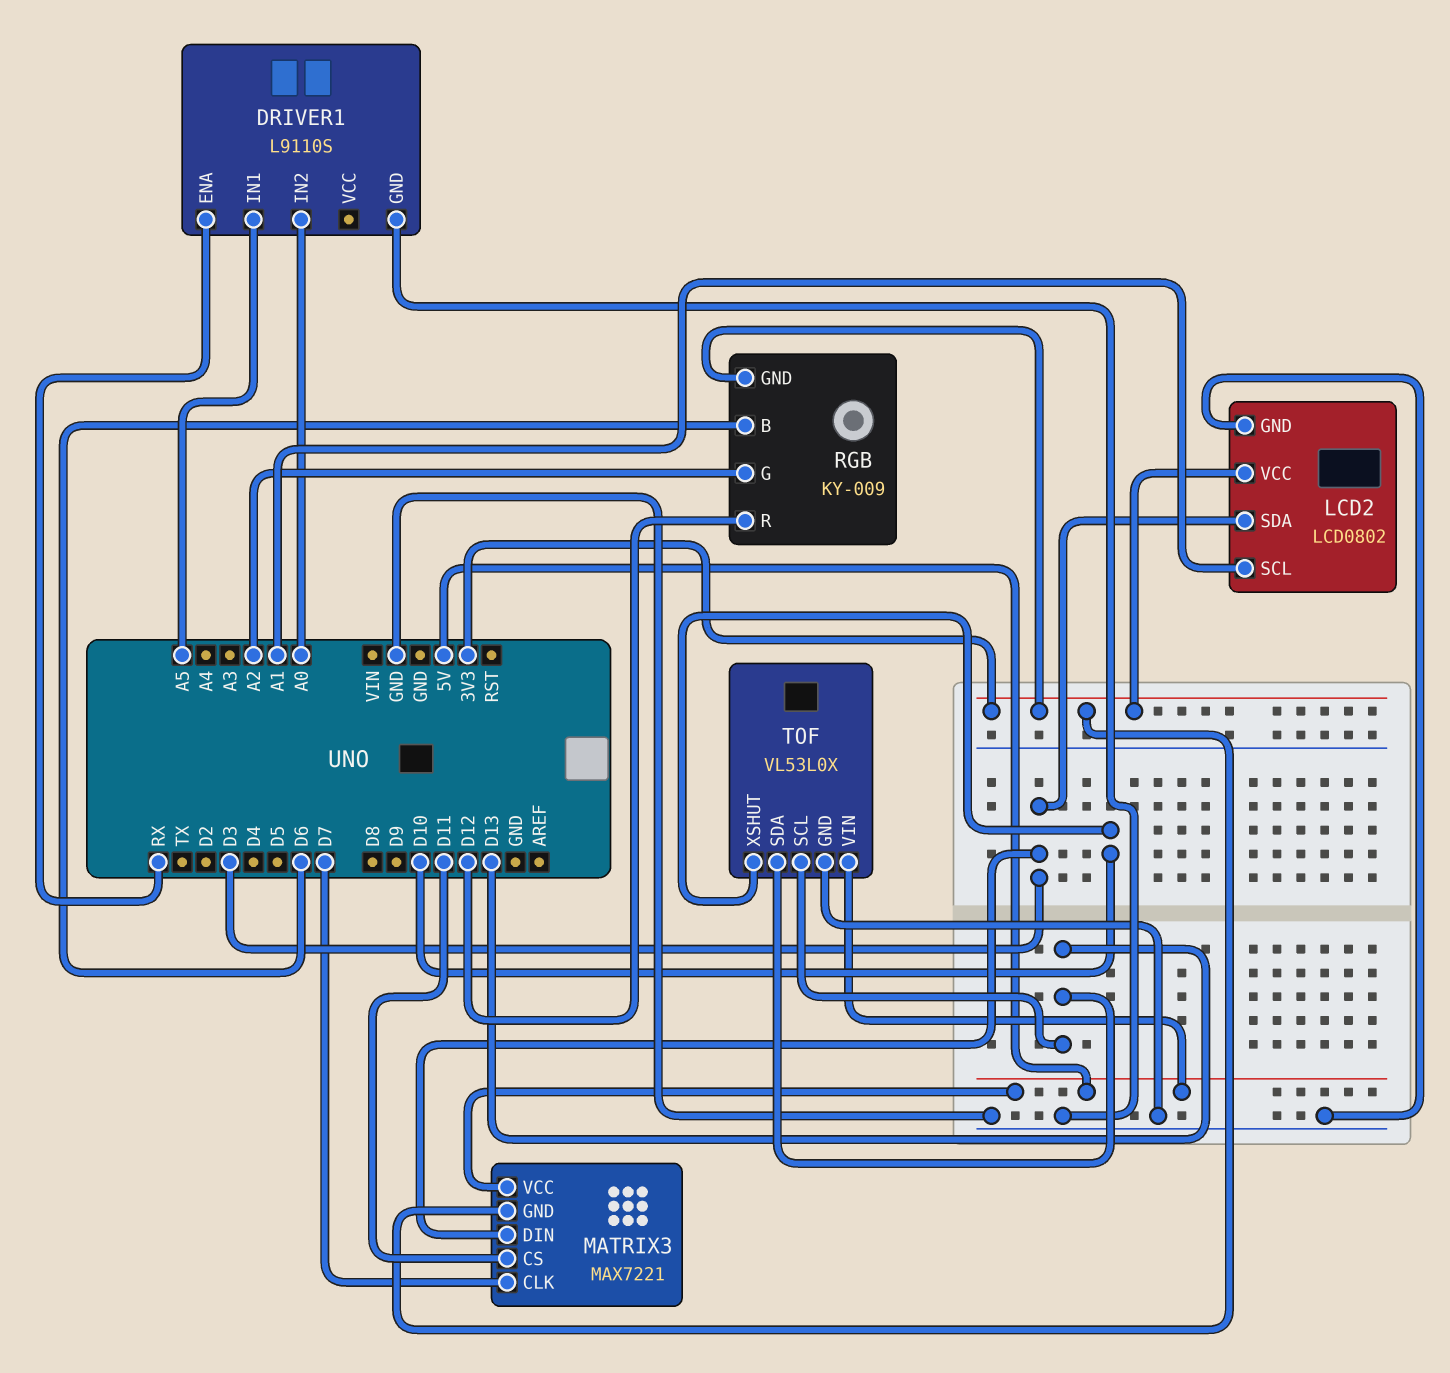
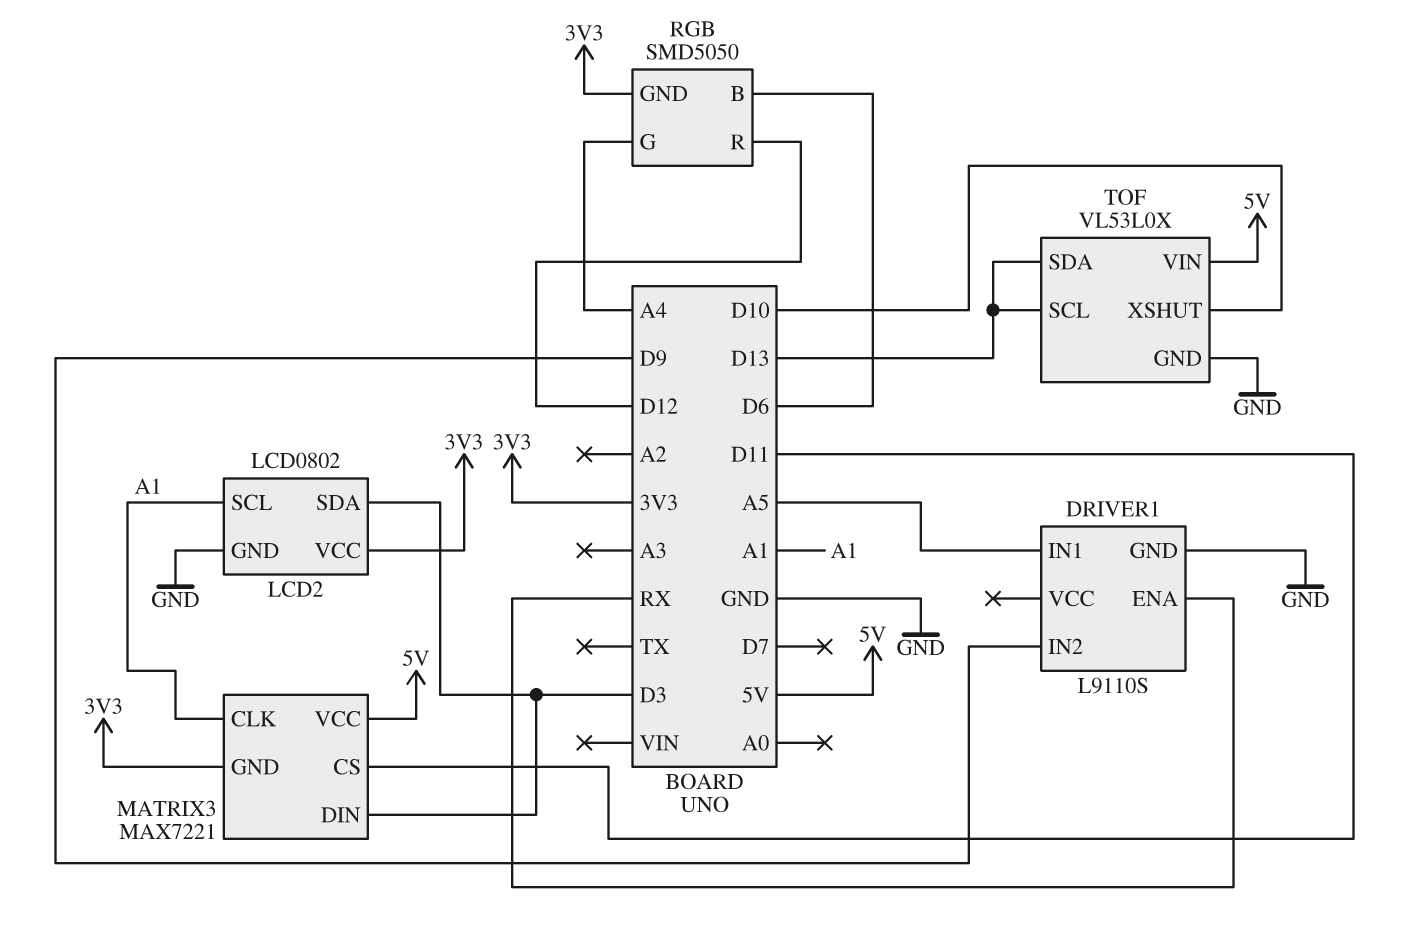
DRIVER1 pin IN2: A0 -> D9
MATRIX3 pin CLK: D7 -> A1
RGB: KY-009 -> SMD5050
RGB pin G: A2 -> A4

